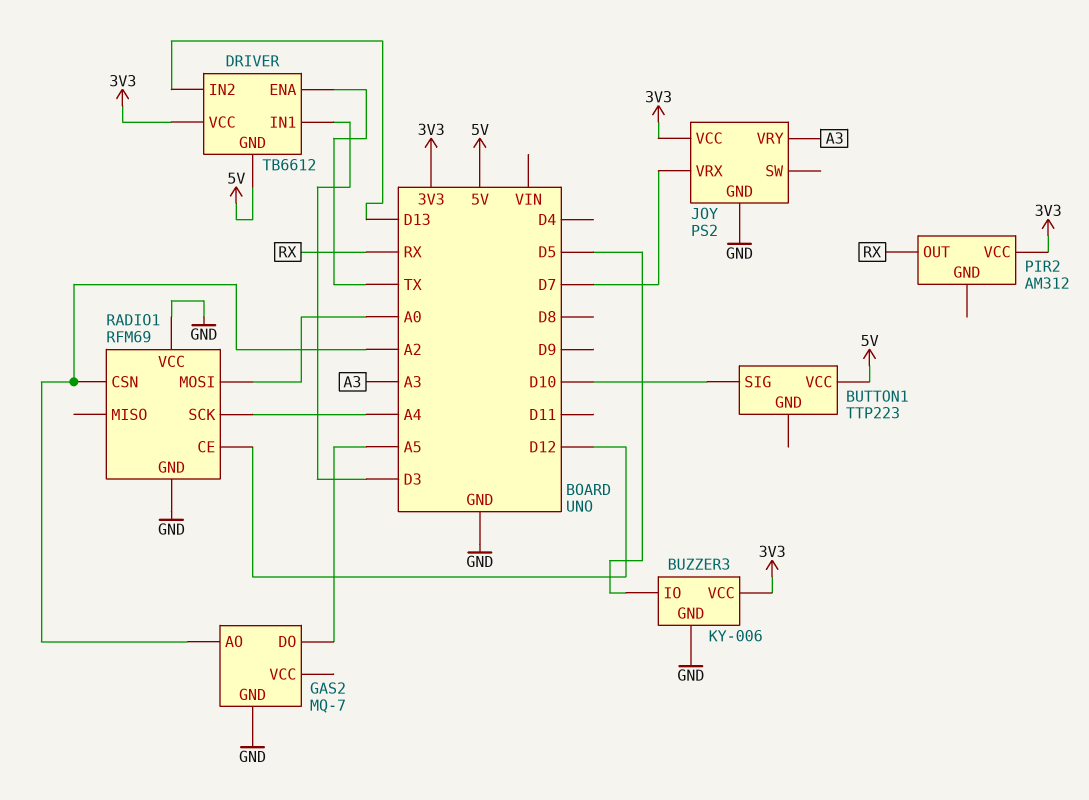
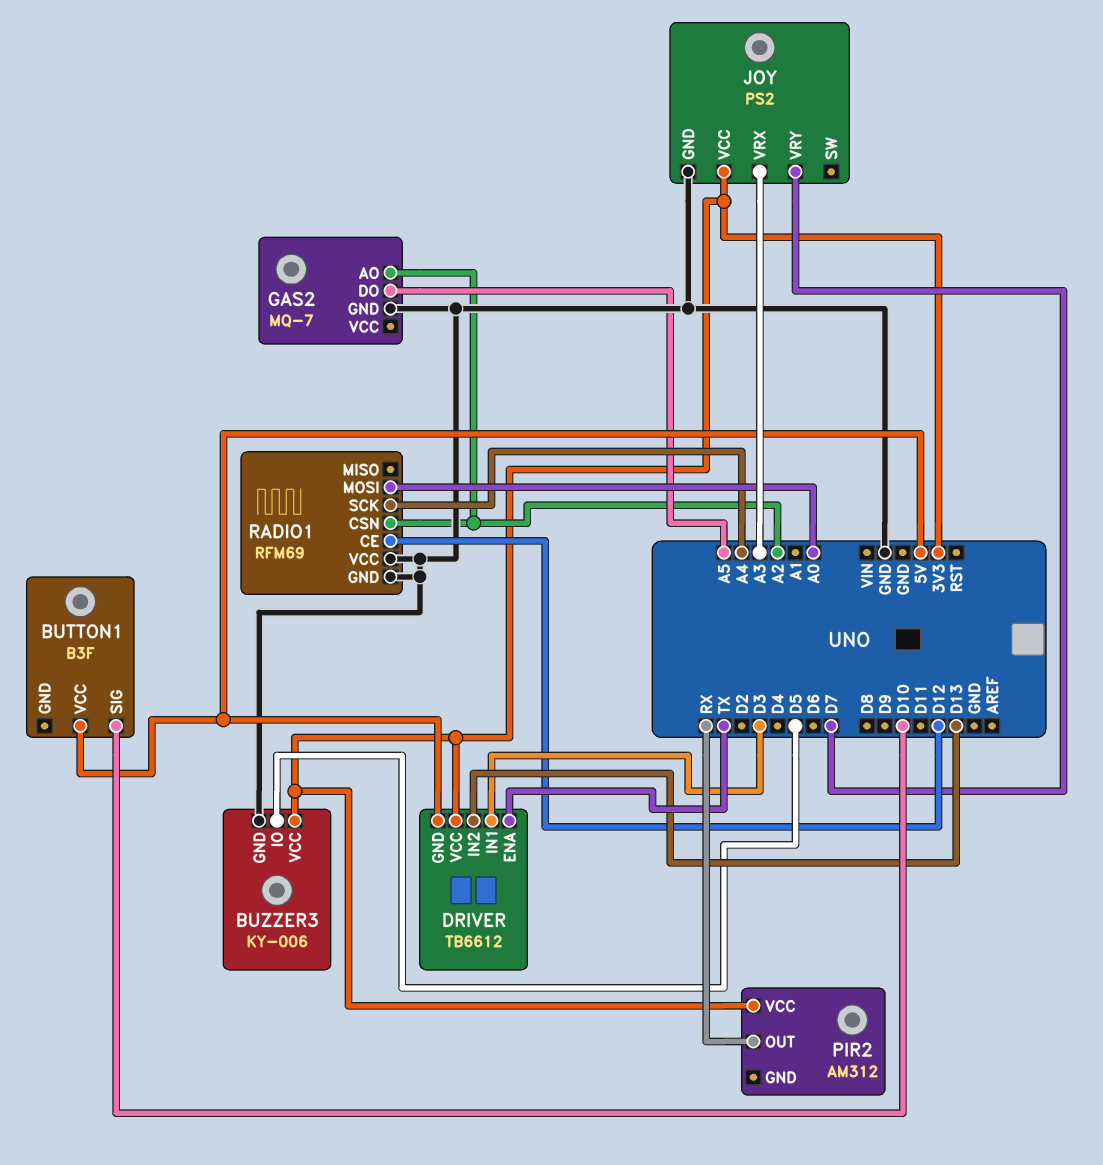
BUTTON1: TTP223 -> B3F
JOY pin VRX: D7 -> A3
JOY pin VRY: A3 -> D7

